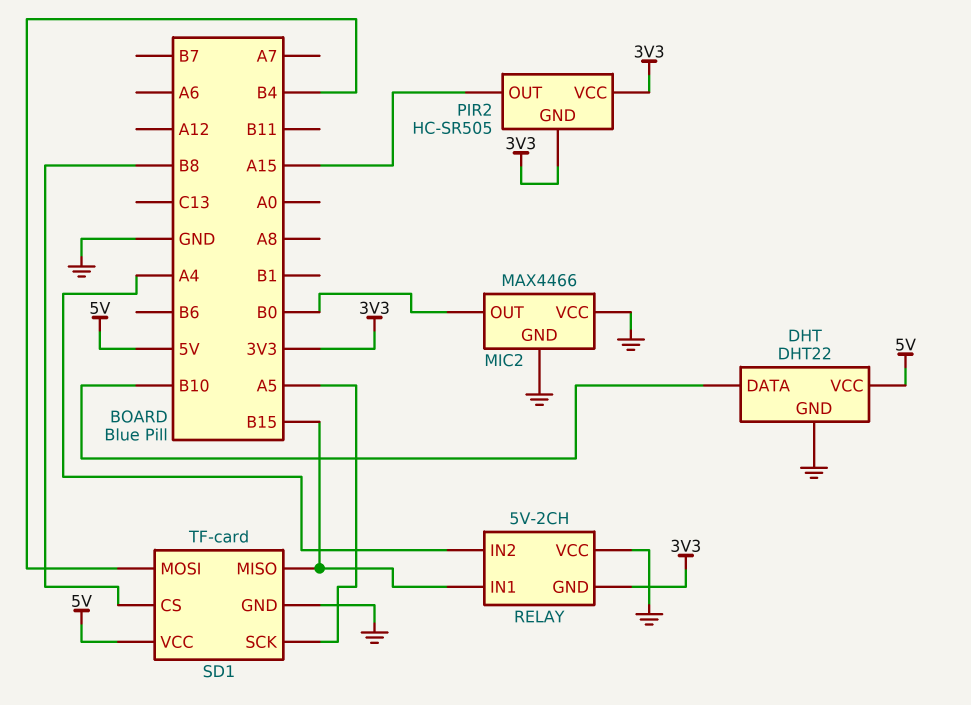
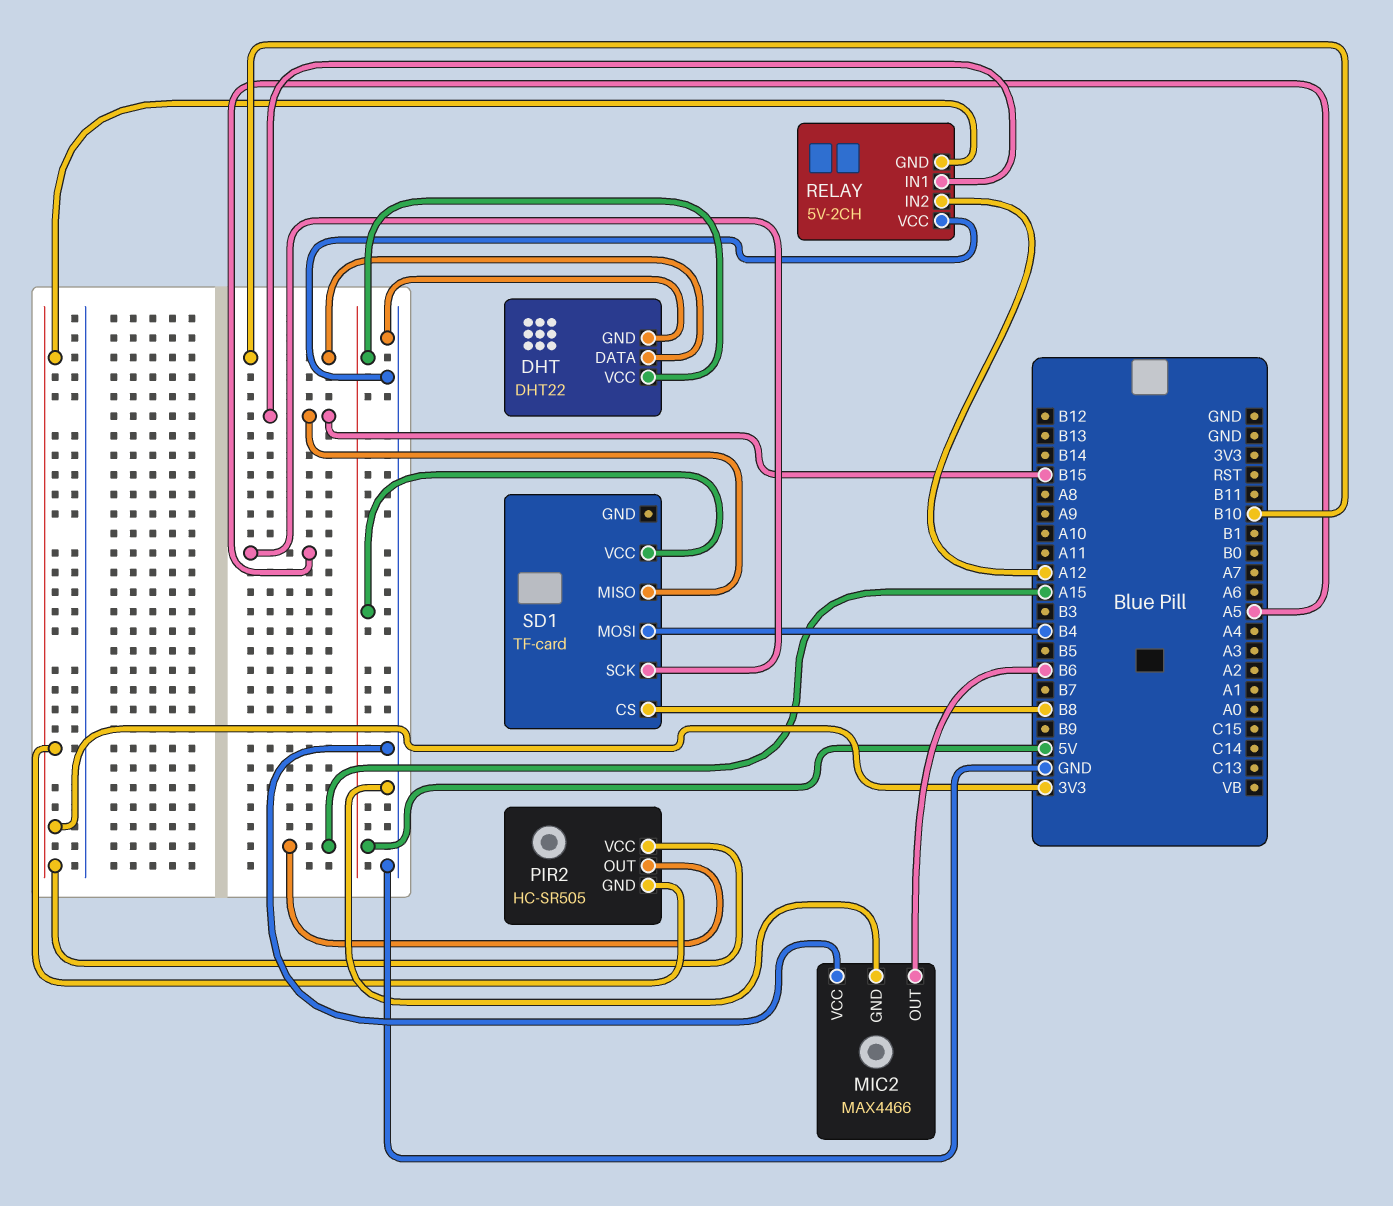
MIC2 pin OUT: B0 -> B6
RELAY pin IN2: A4 -> A12
SD1 pin GND: GND -> none

